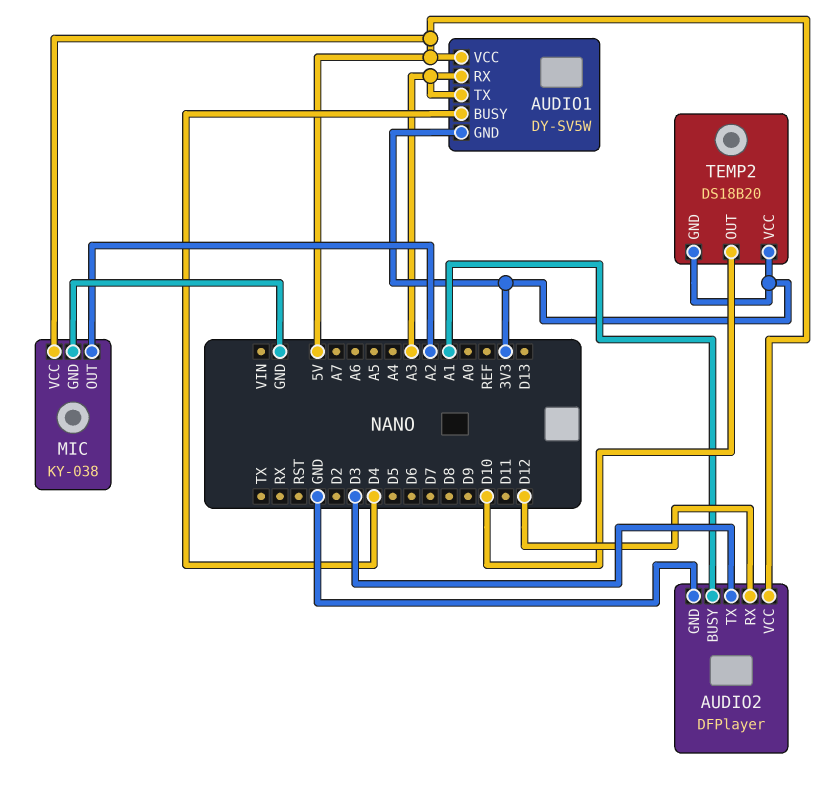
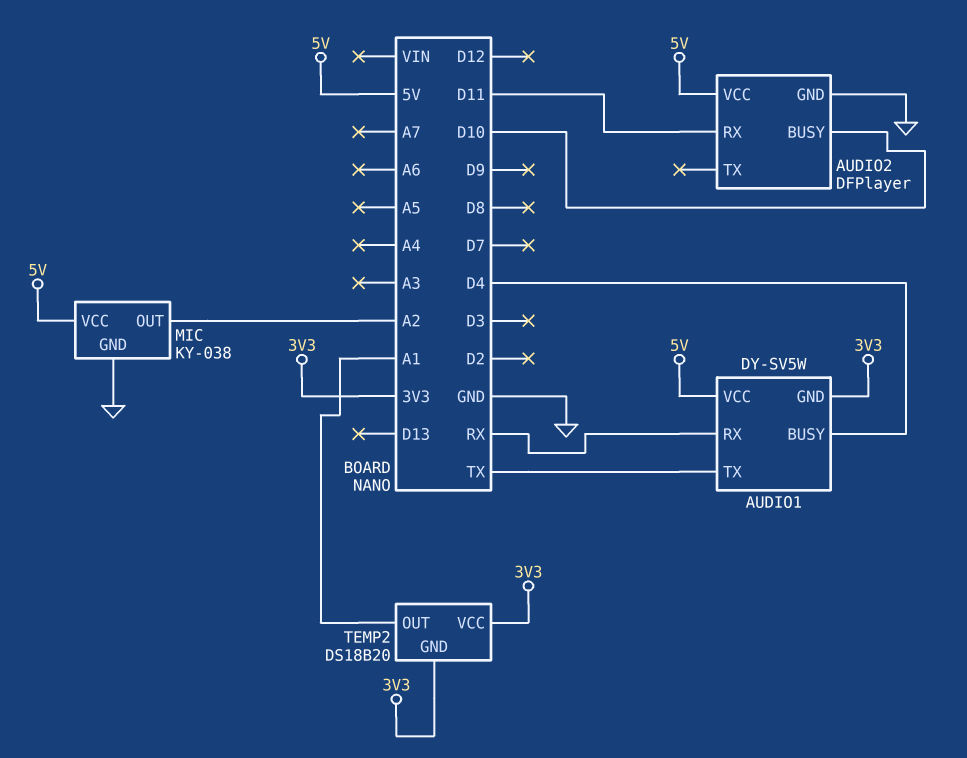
AUDIO1 pin RX: A3 -> RX
AUDIO1 pin TX: A3 -> TX
AUDIO2 pin BUSY: A1 -> D10
AUDIO2 pin RX: D12 -> D11
AUDIO2 pin TX: D3 -> none
TEMP2 pin OUT: D10 -> A1

